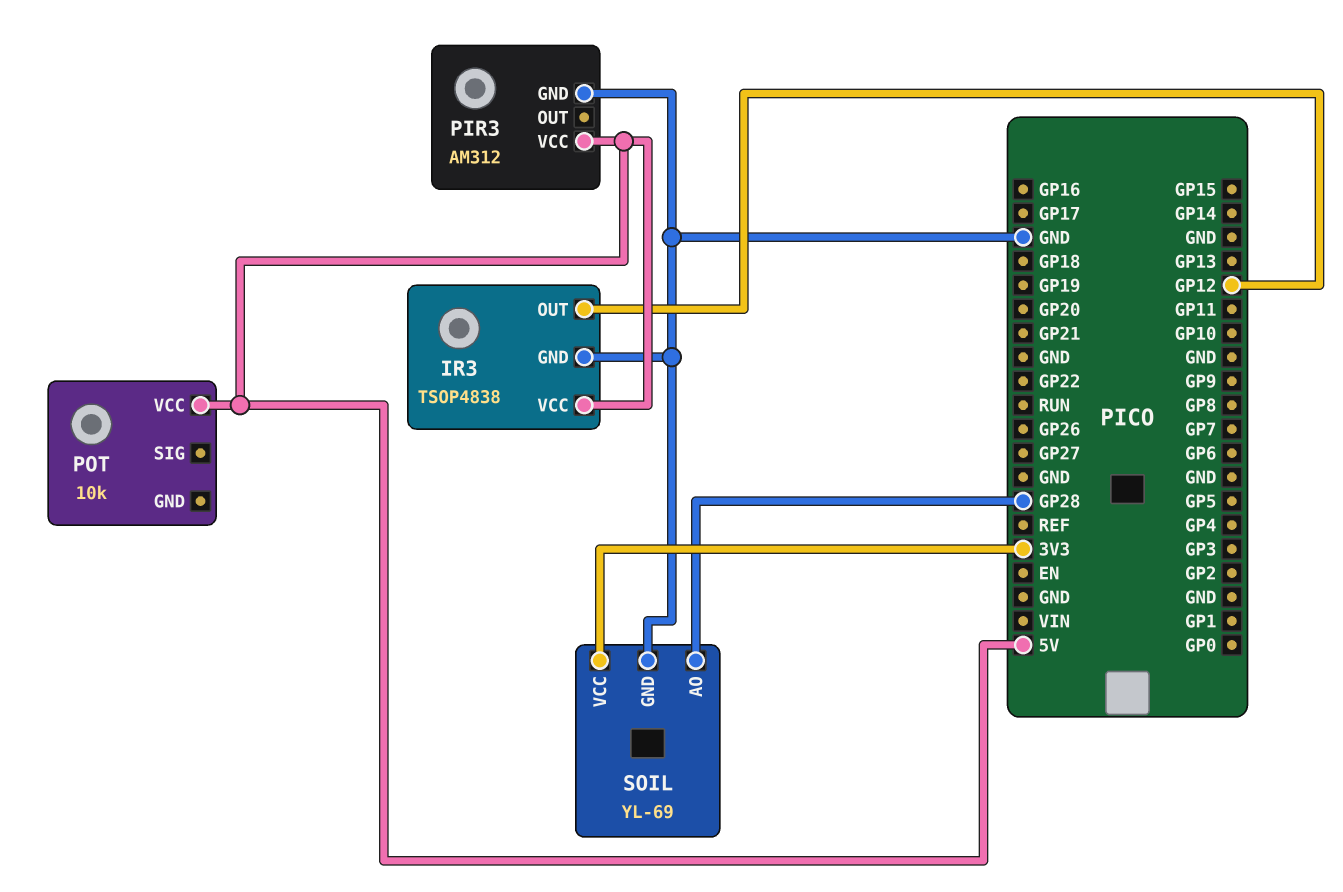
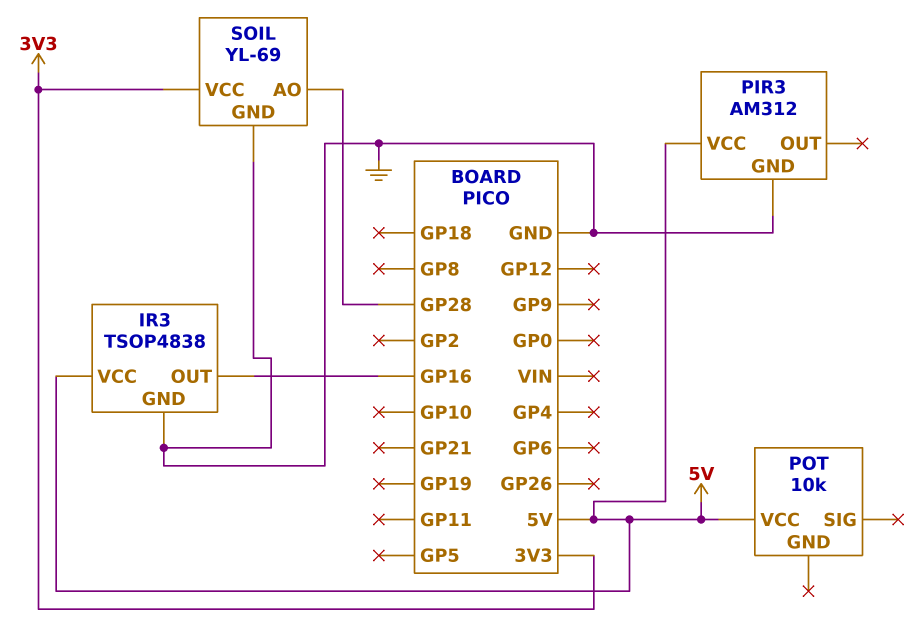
IR3 pin OUT: GP12 -> GP16

